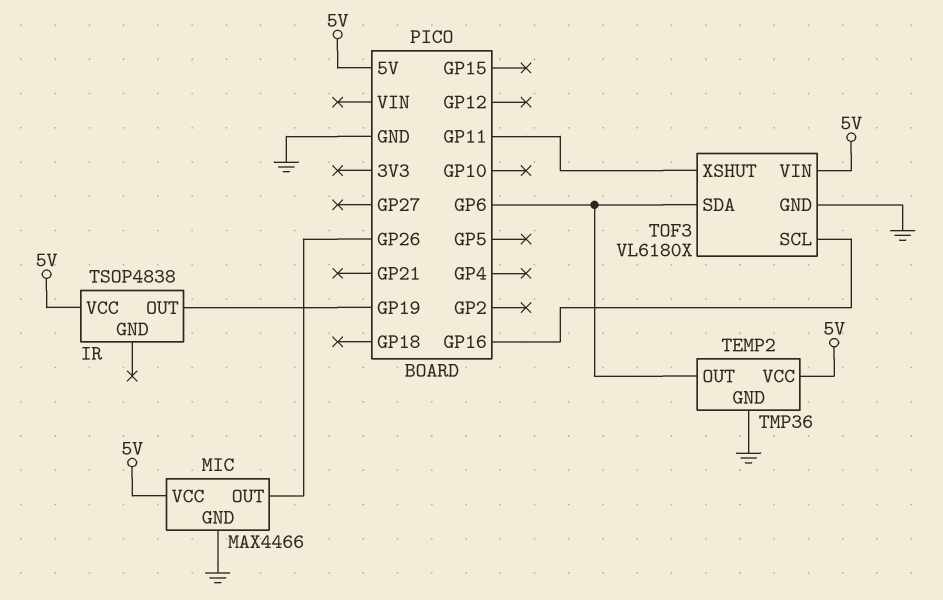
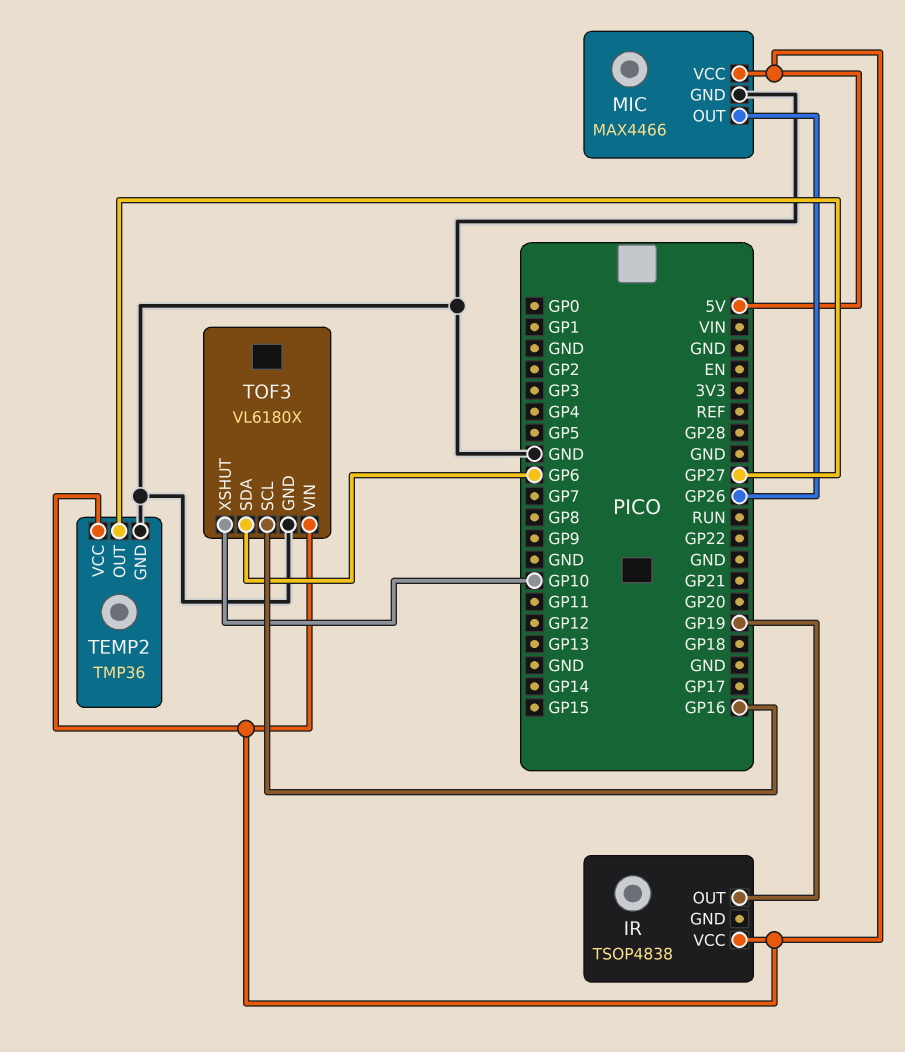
TEMP2 pin OUT: GP6 -> GP27
TOF3 pin XSHUT: GP11 -> GP10

